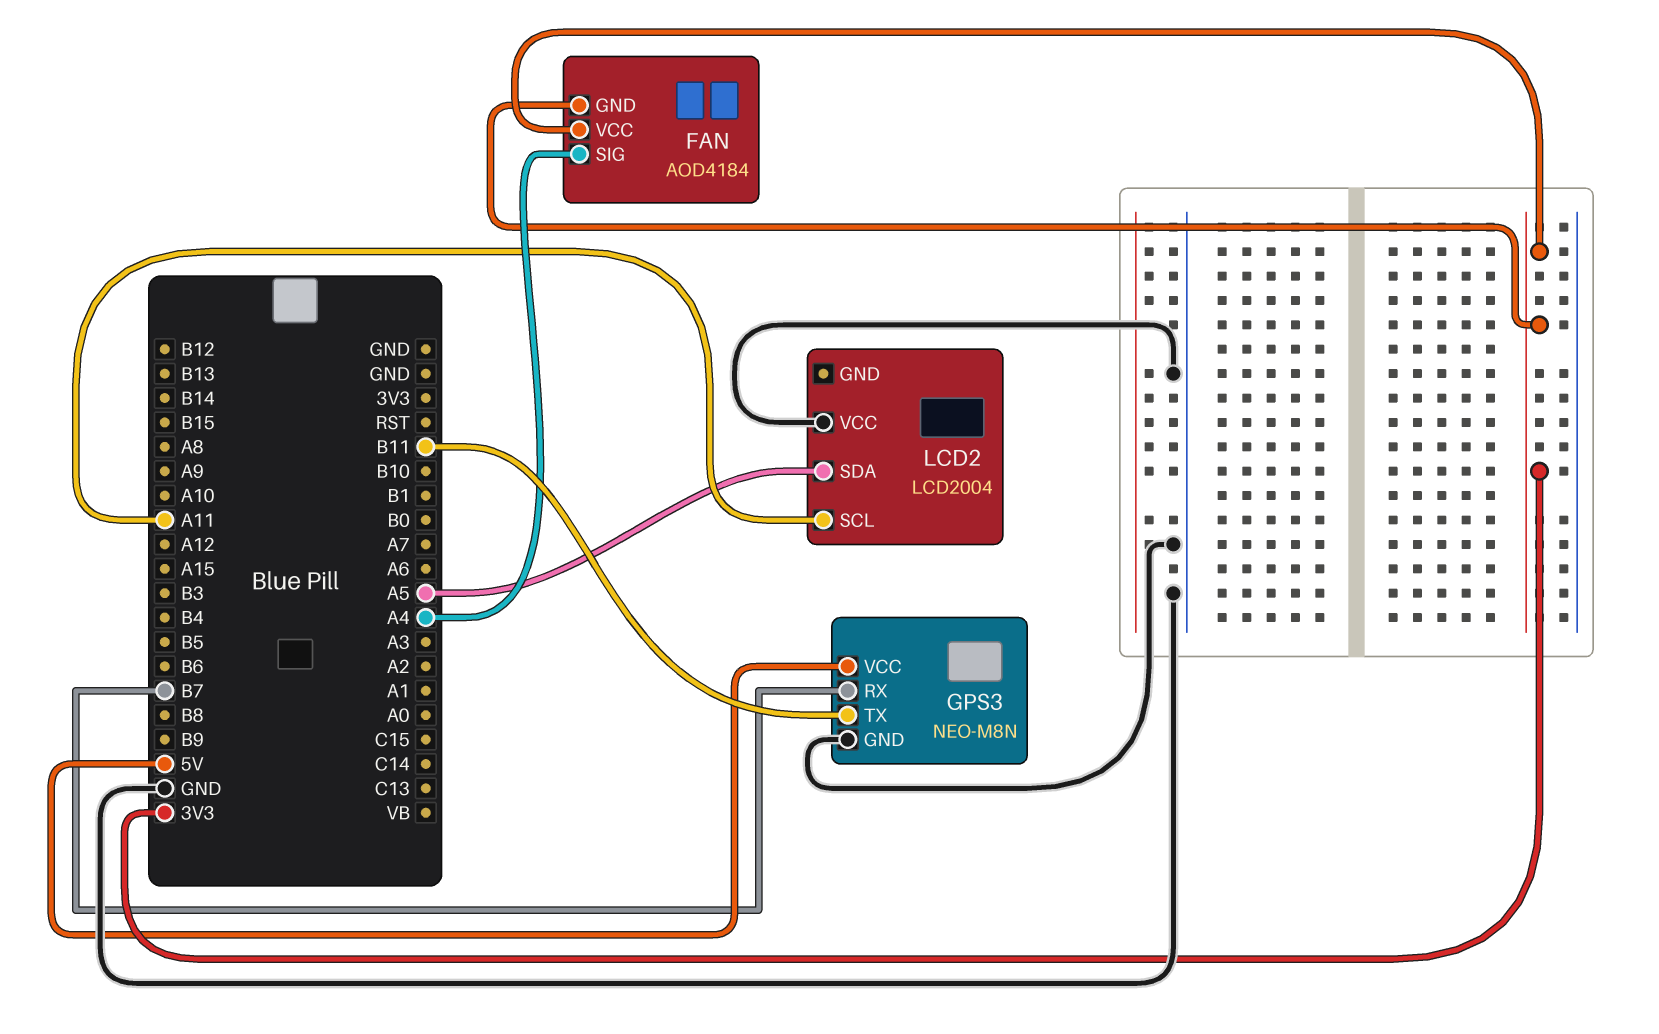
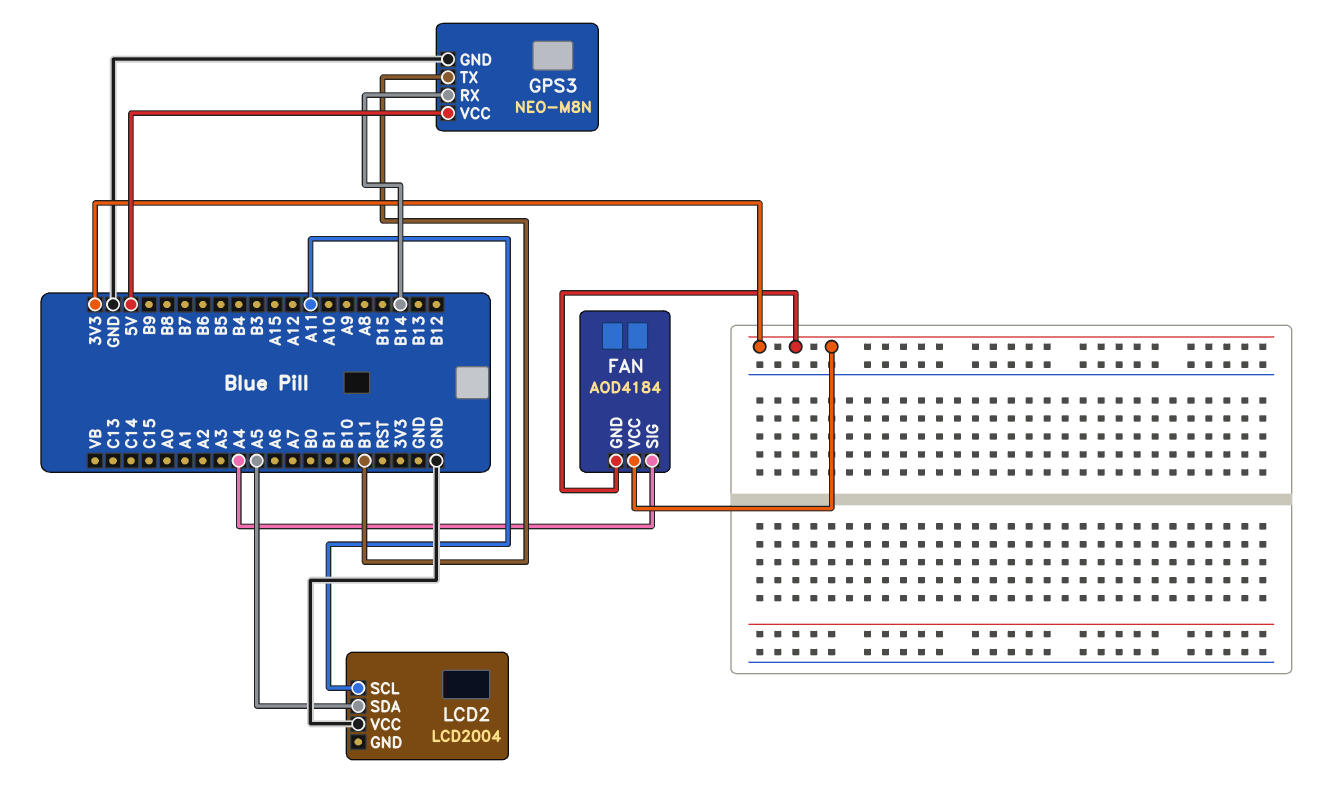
GPS3 pin RX: B7 -> B14

